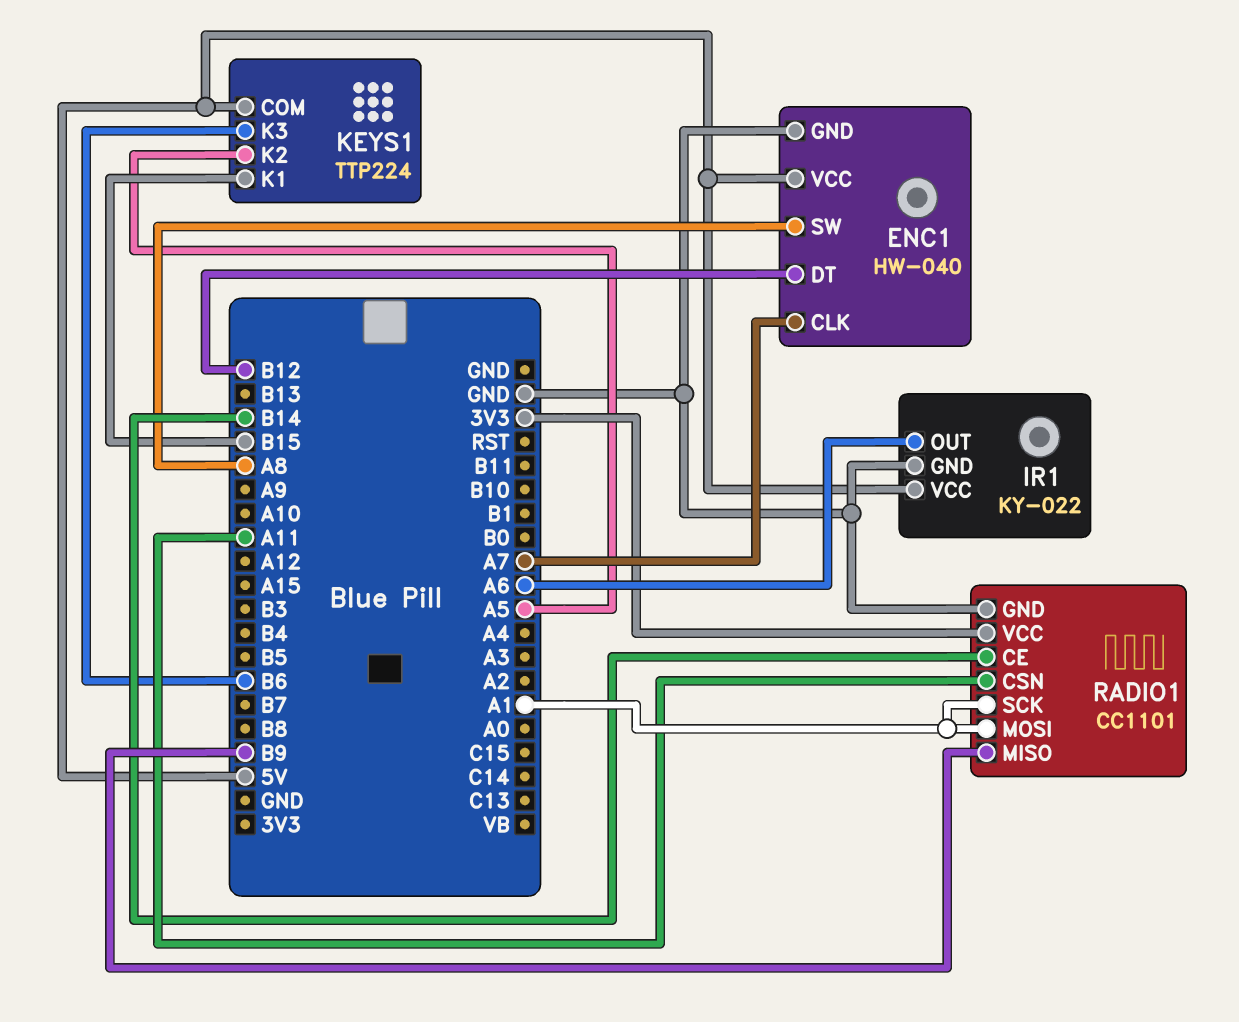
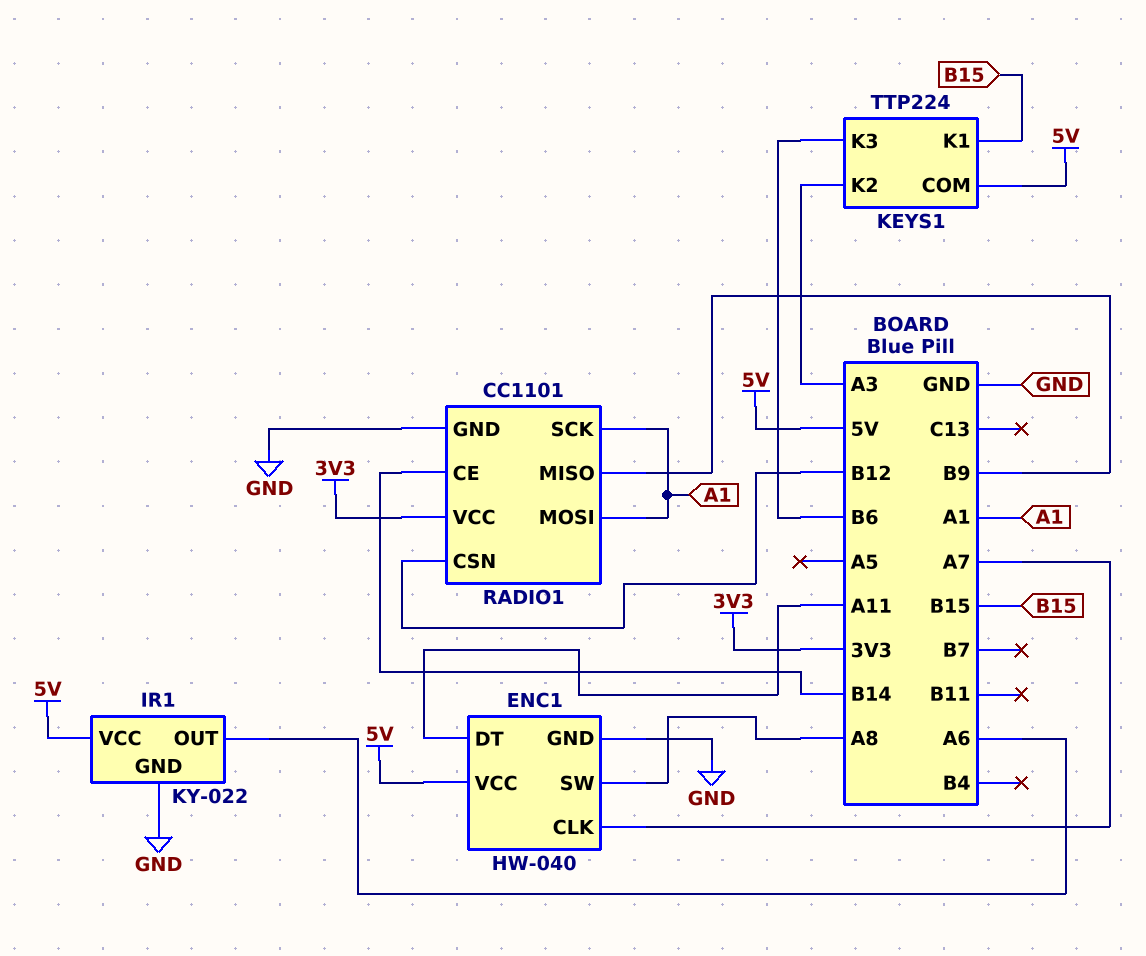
ENC1 pin DT: B12 -> A11
KEYS1 pin K2: A5 -> A3
RADIO1 pin CSN: A11 -> B12

